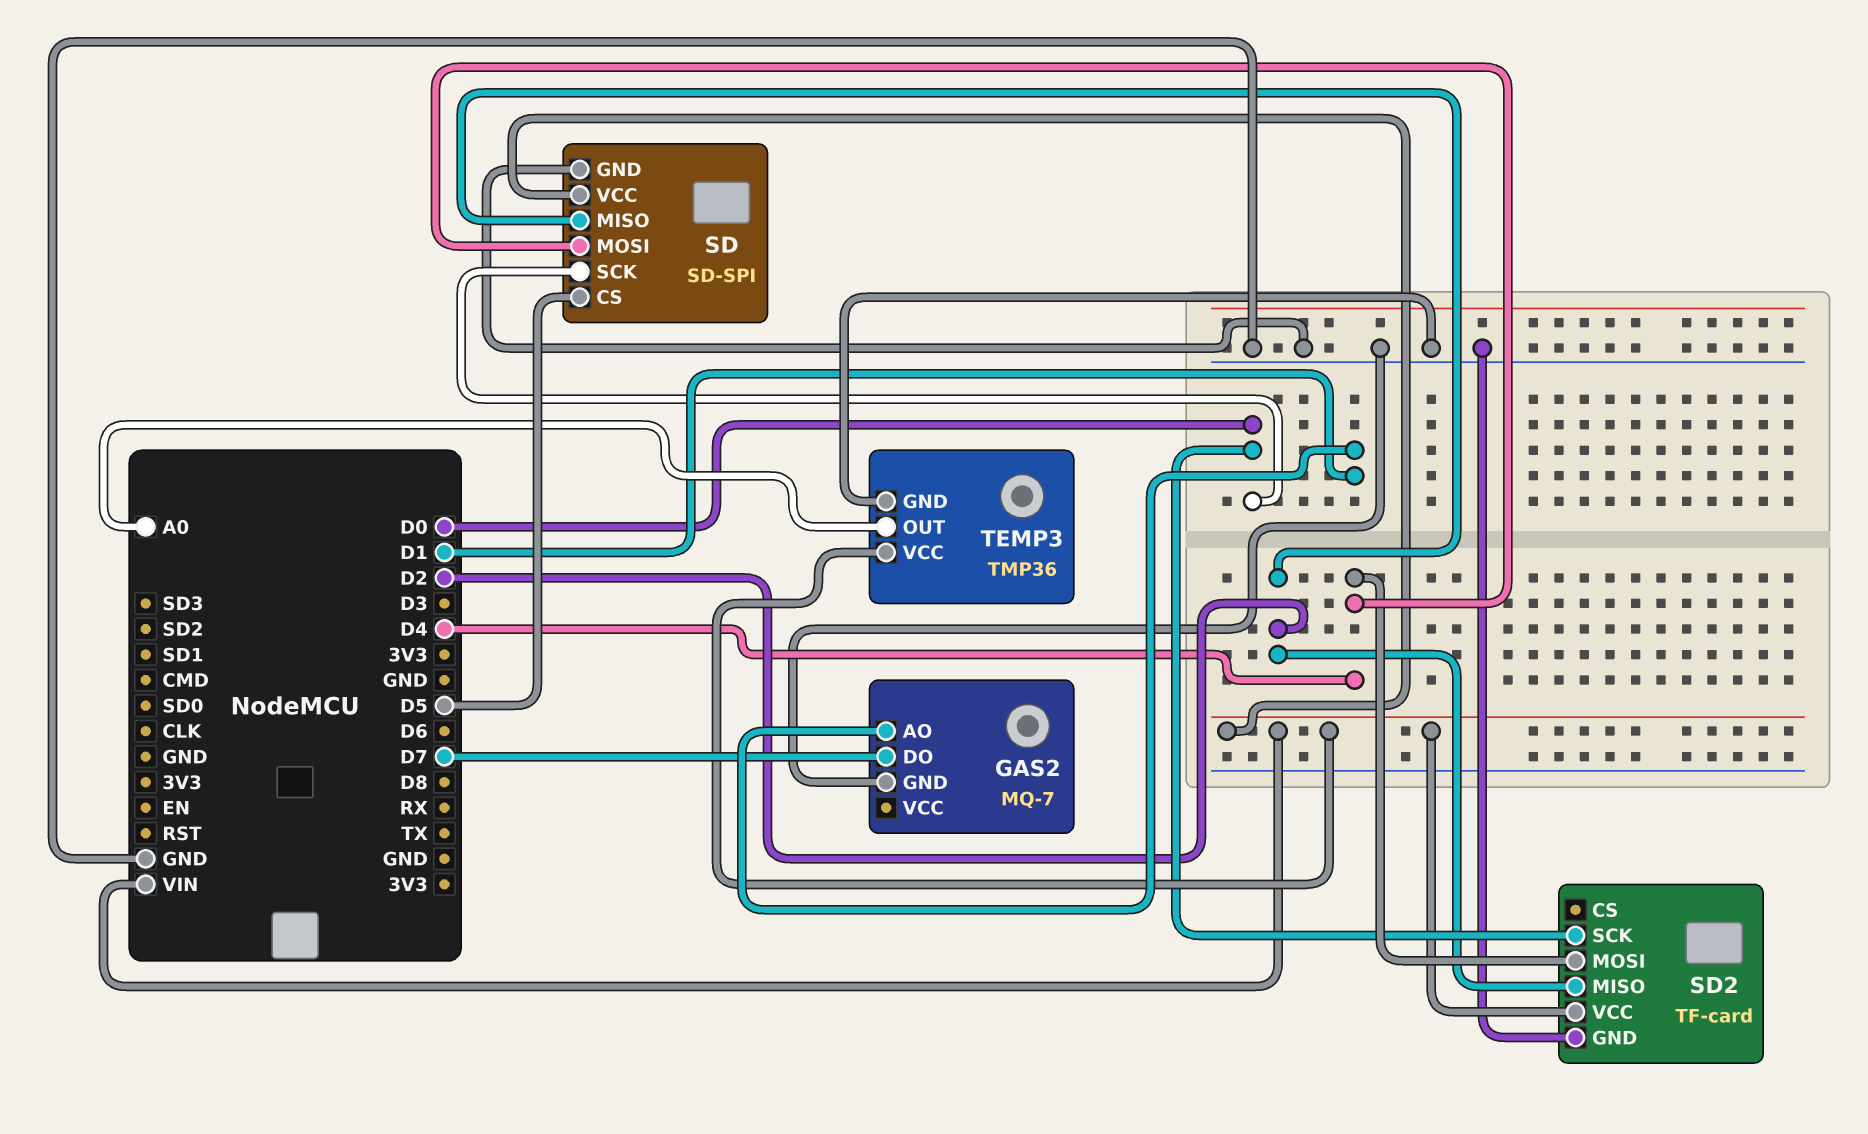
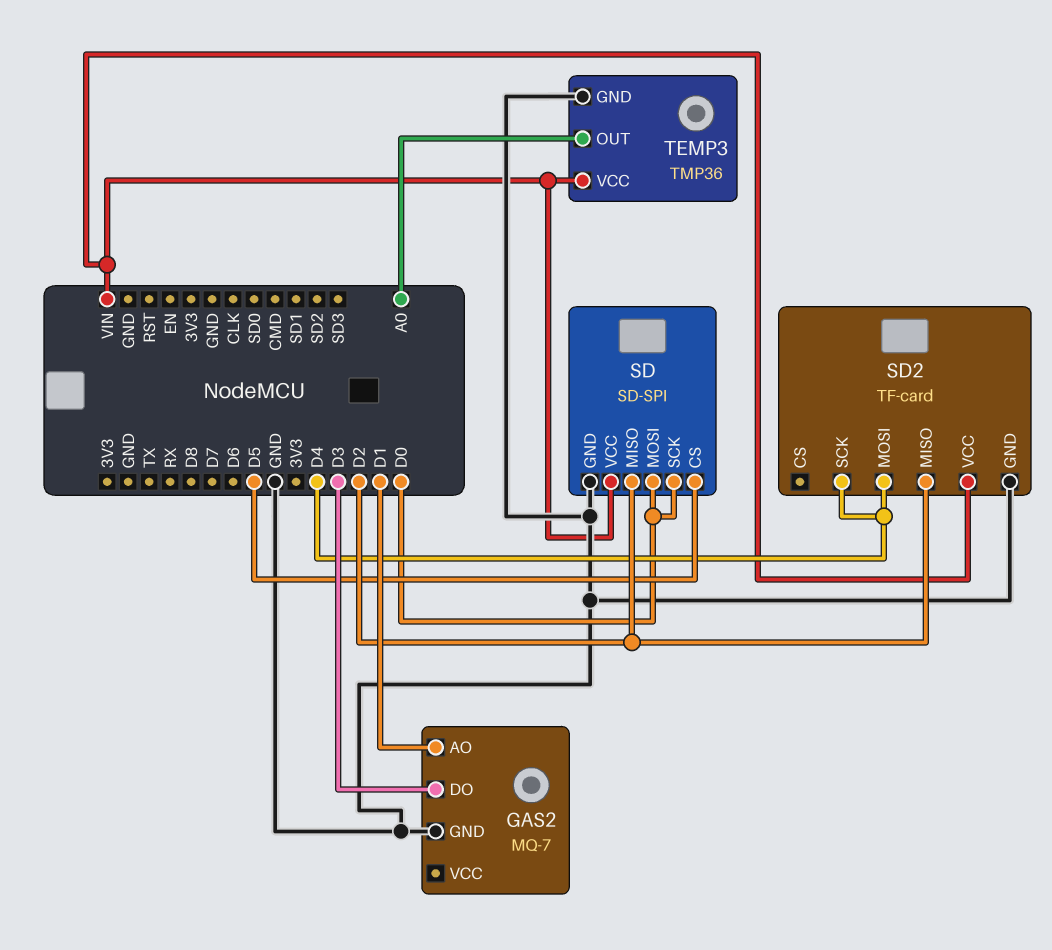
GAS2 pin DO: D7 -> D3
SD pin MOSI: D4 -> D0
SD2 pin SCK: D0 -> D4

